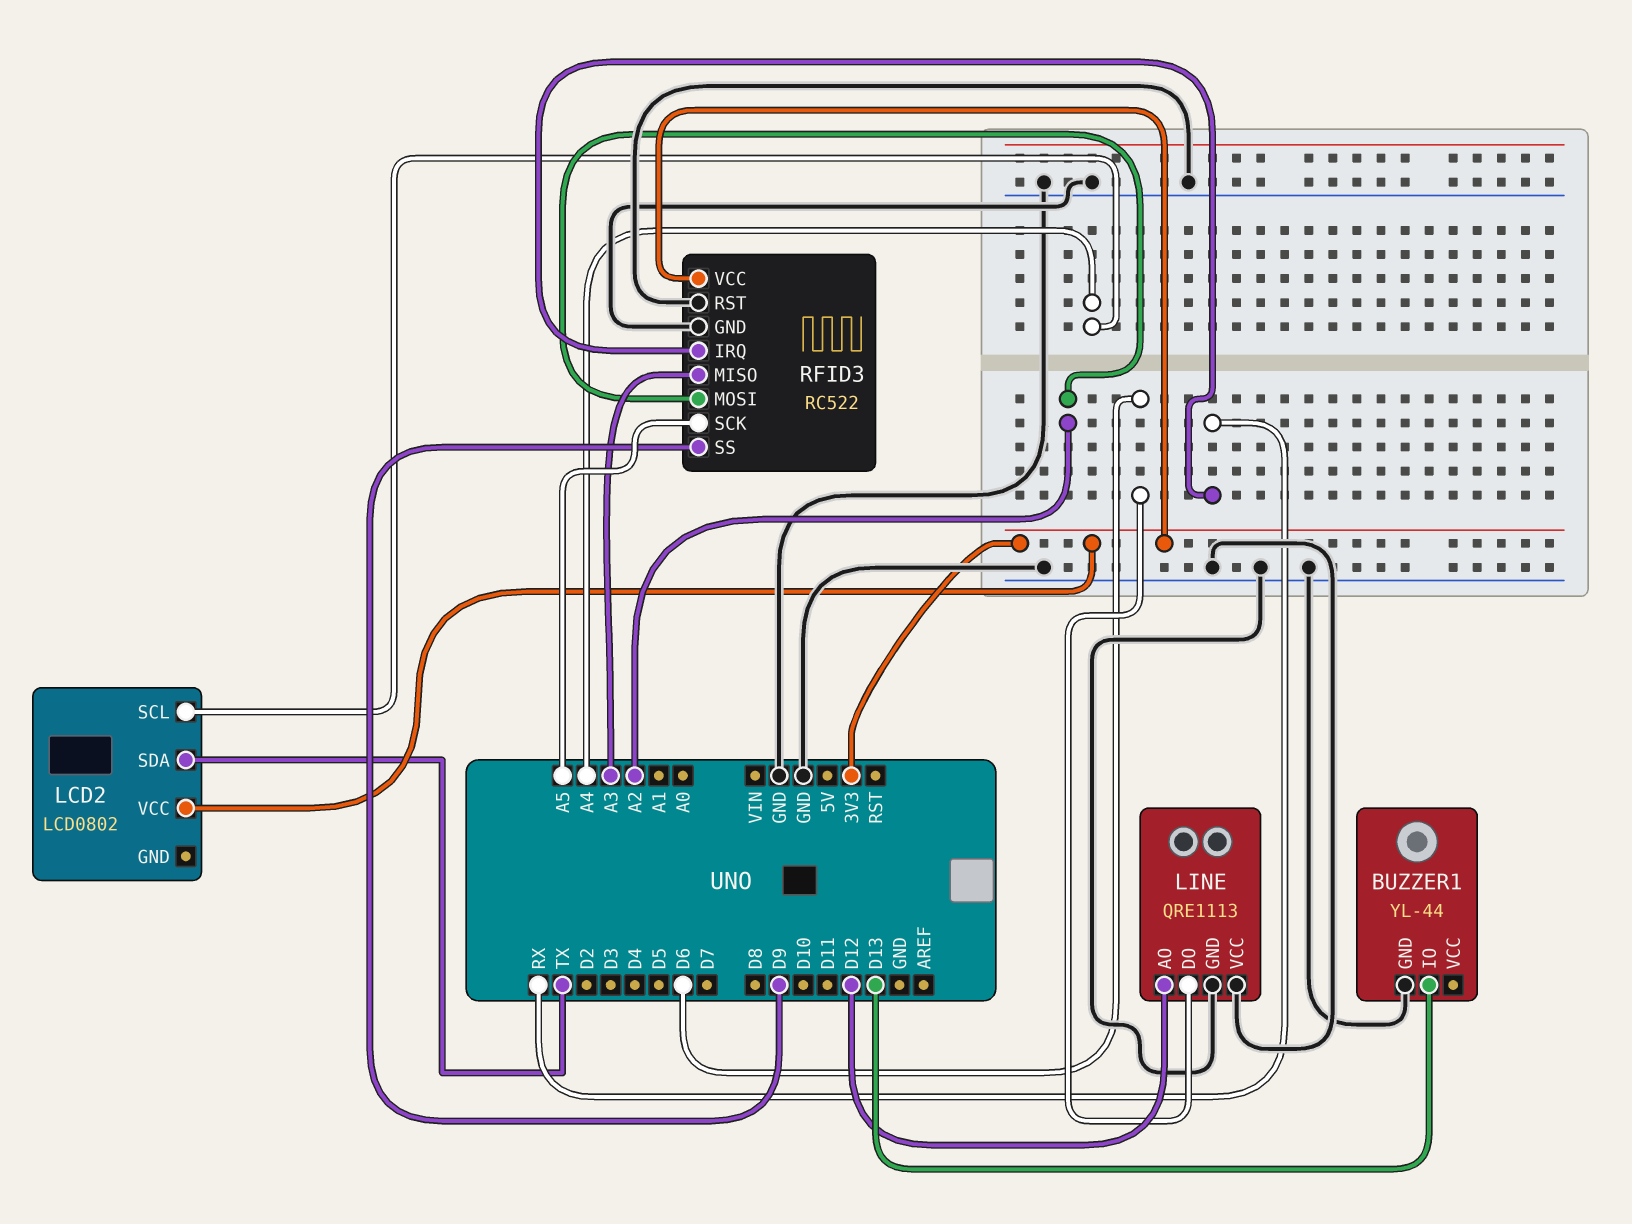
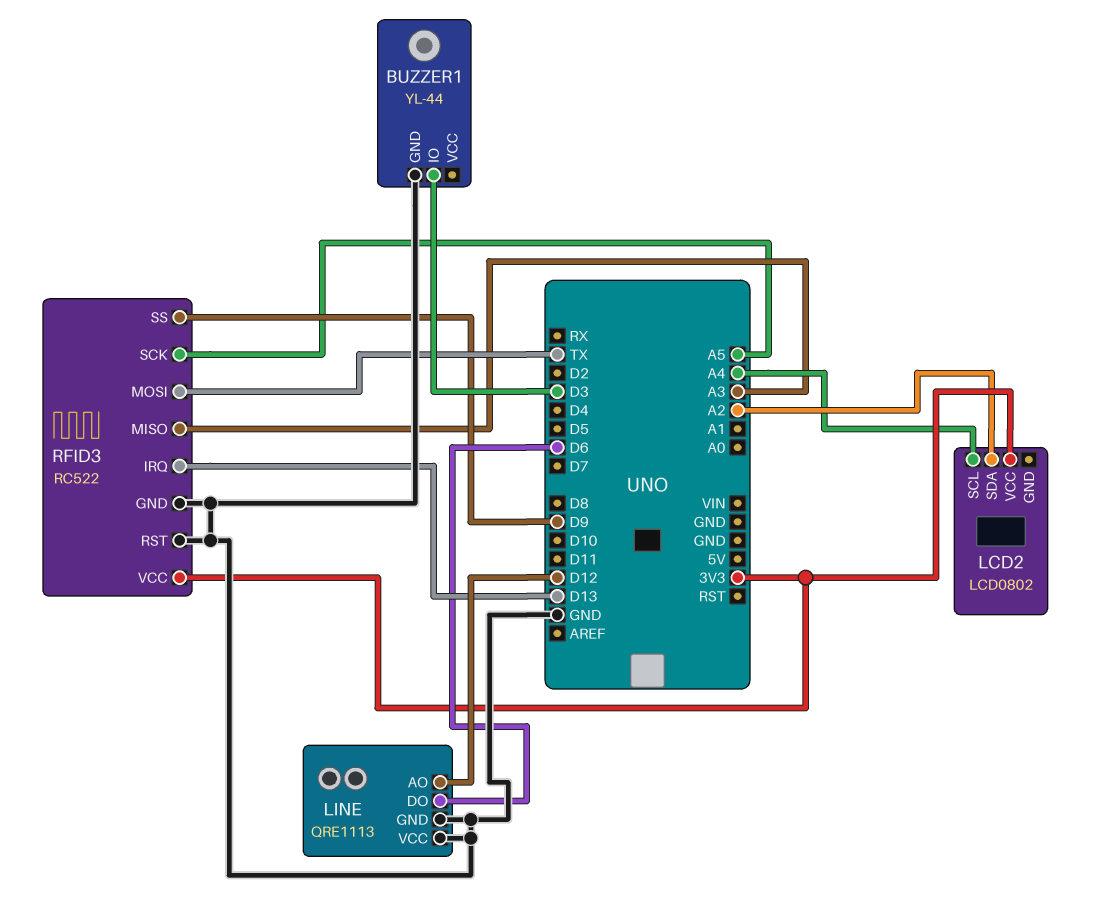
BUZZER1 pin IO: D13 -> D3
LCD2 pin SDA: TX -> A2
RFID3 pin IRQ: RX -> D13
RFID3 pin MOSI: A2 -> TX

